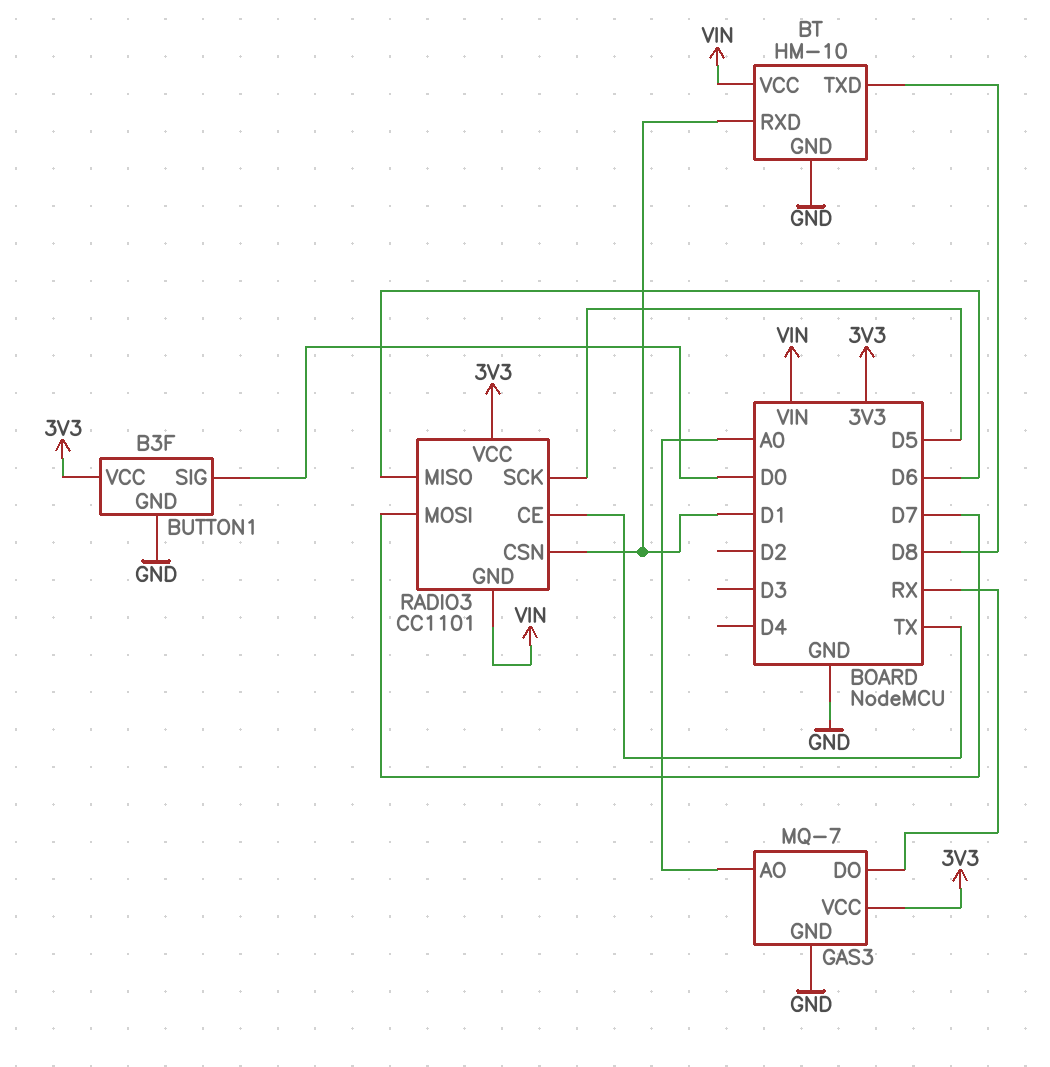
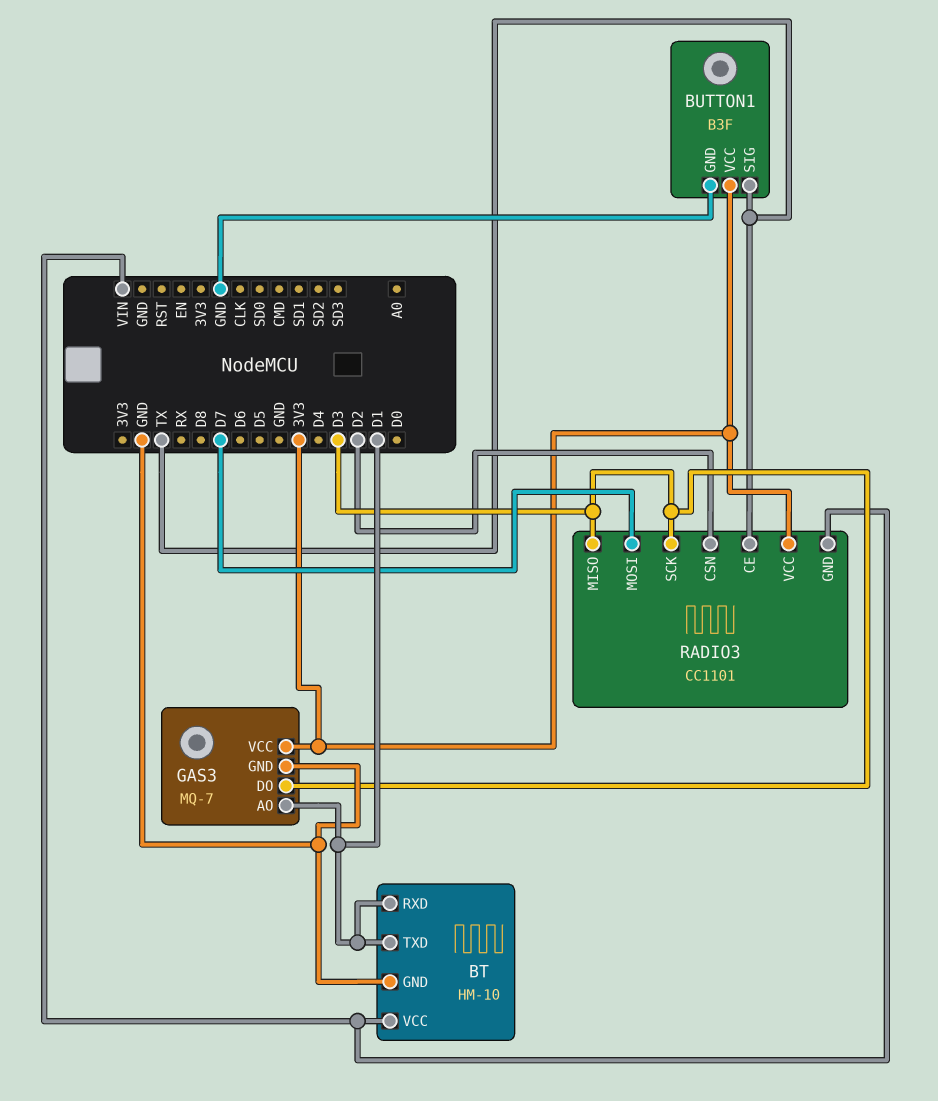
BT pin TXD: D8 -> D1
BUTTON1 pin SIG: D0 -> TX
GAS3 pin AO: A0 -> D1
GAS3 pin DO: RX -> D3
RADIO3 pin CSN: D1 -> D2
RADIO3 pin MISO: D6 -> D3
RADIO3 pin SCK: D5 -> D3

